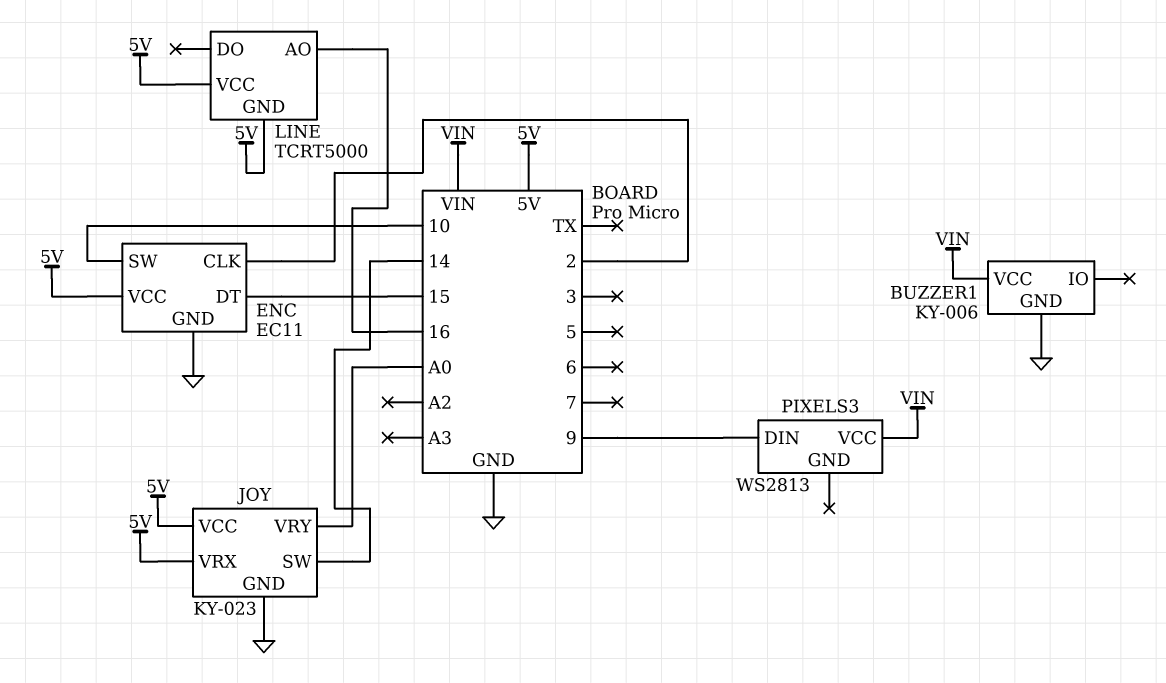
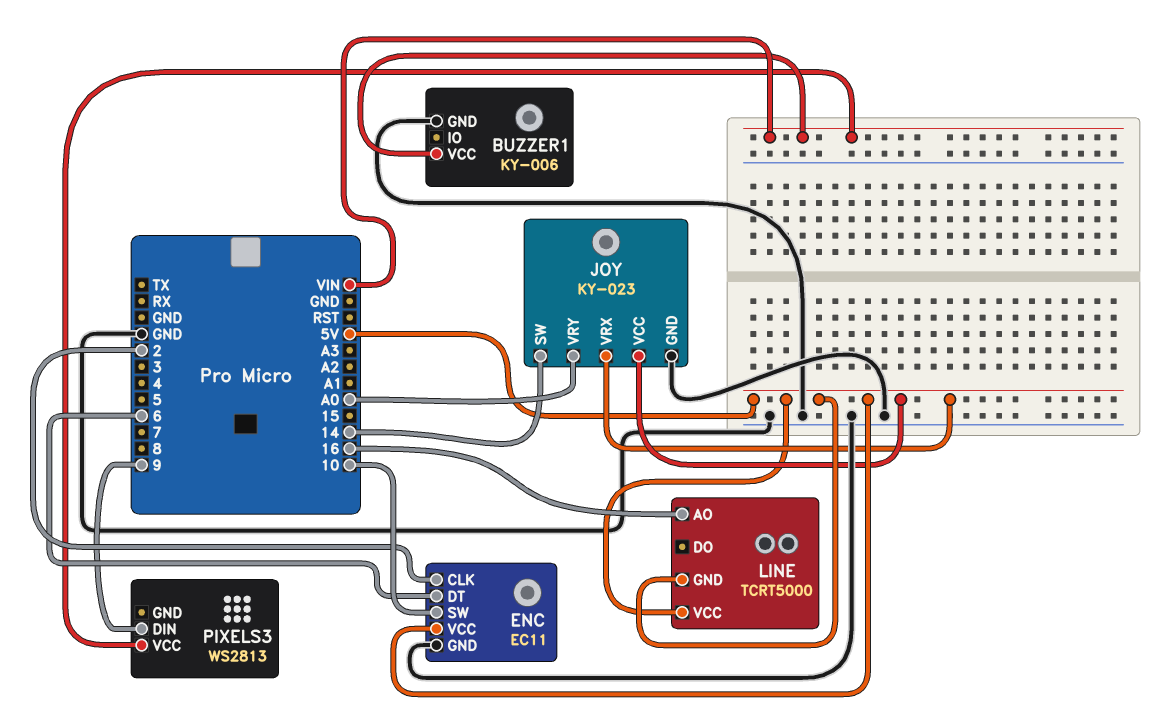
ENC pin DT: 15 -> 6

